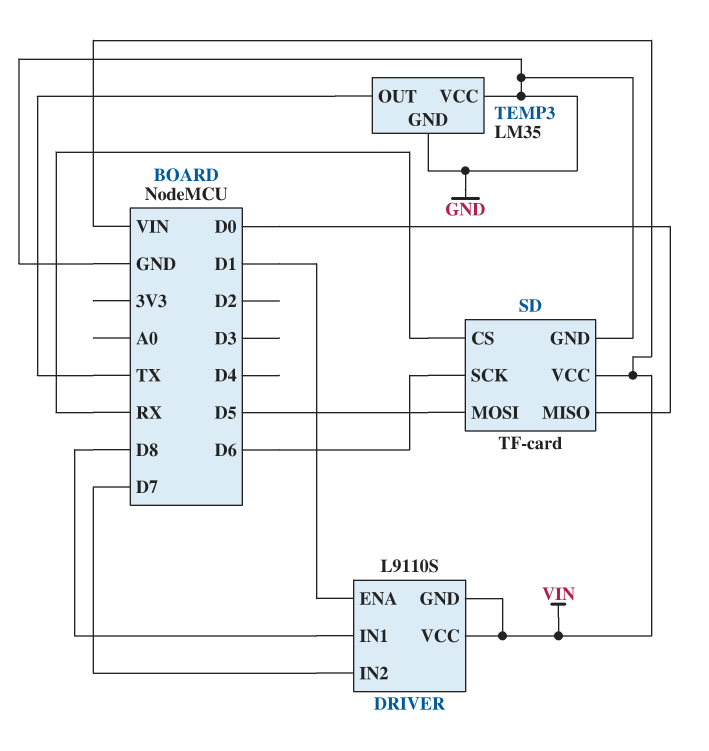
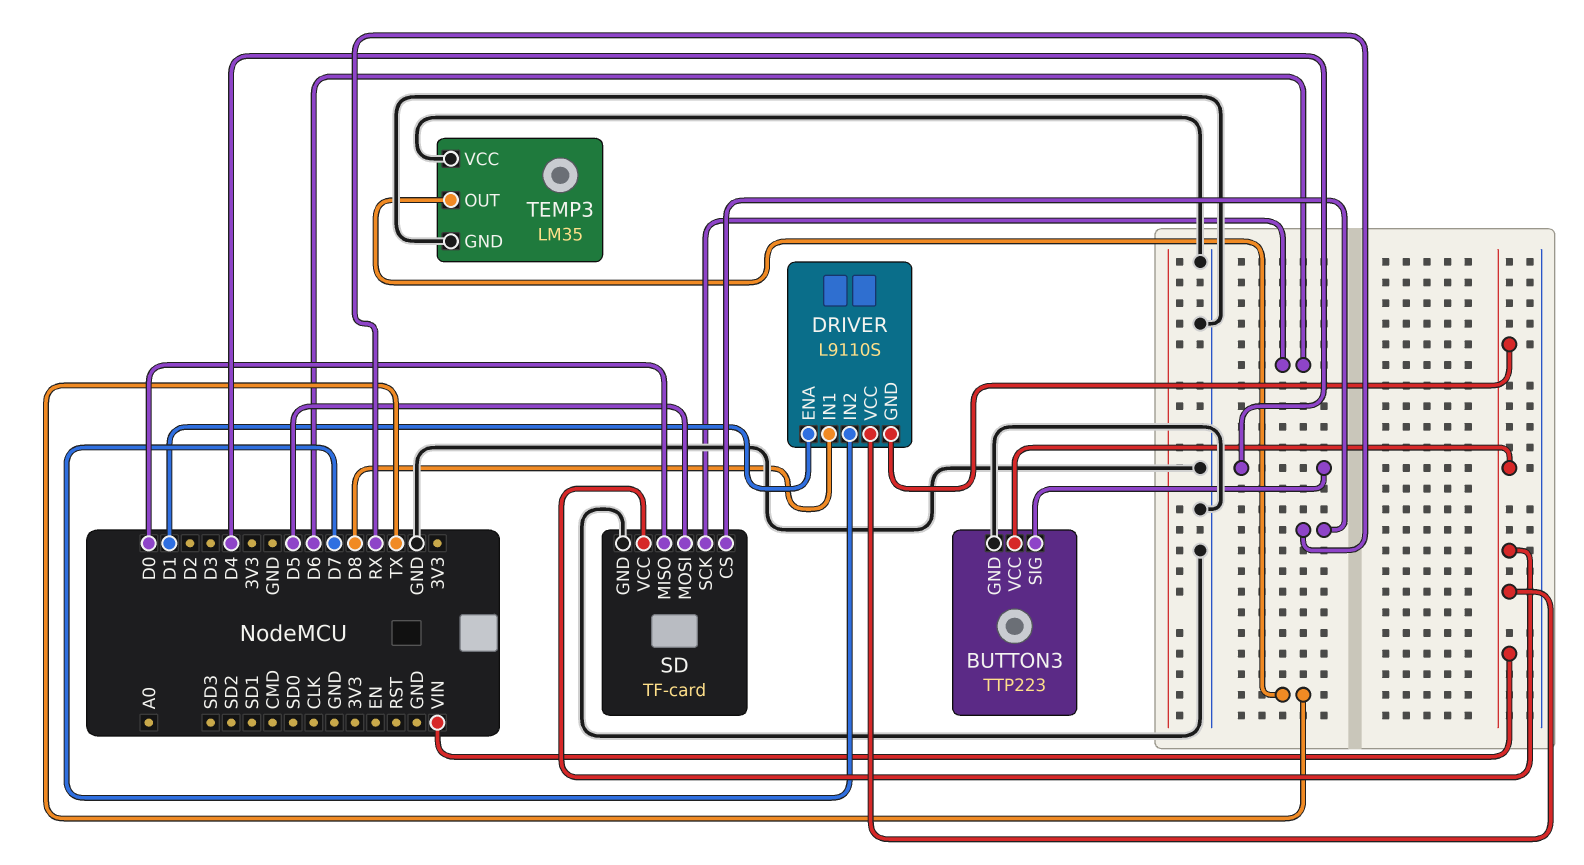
BUTTON3: none -> TTP223
BUTTON3 pin GND: none -> GND
BUTTON3 pin SIG: none -> D4
BUTTON3 pin VCC: none -> VIN

